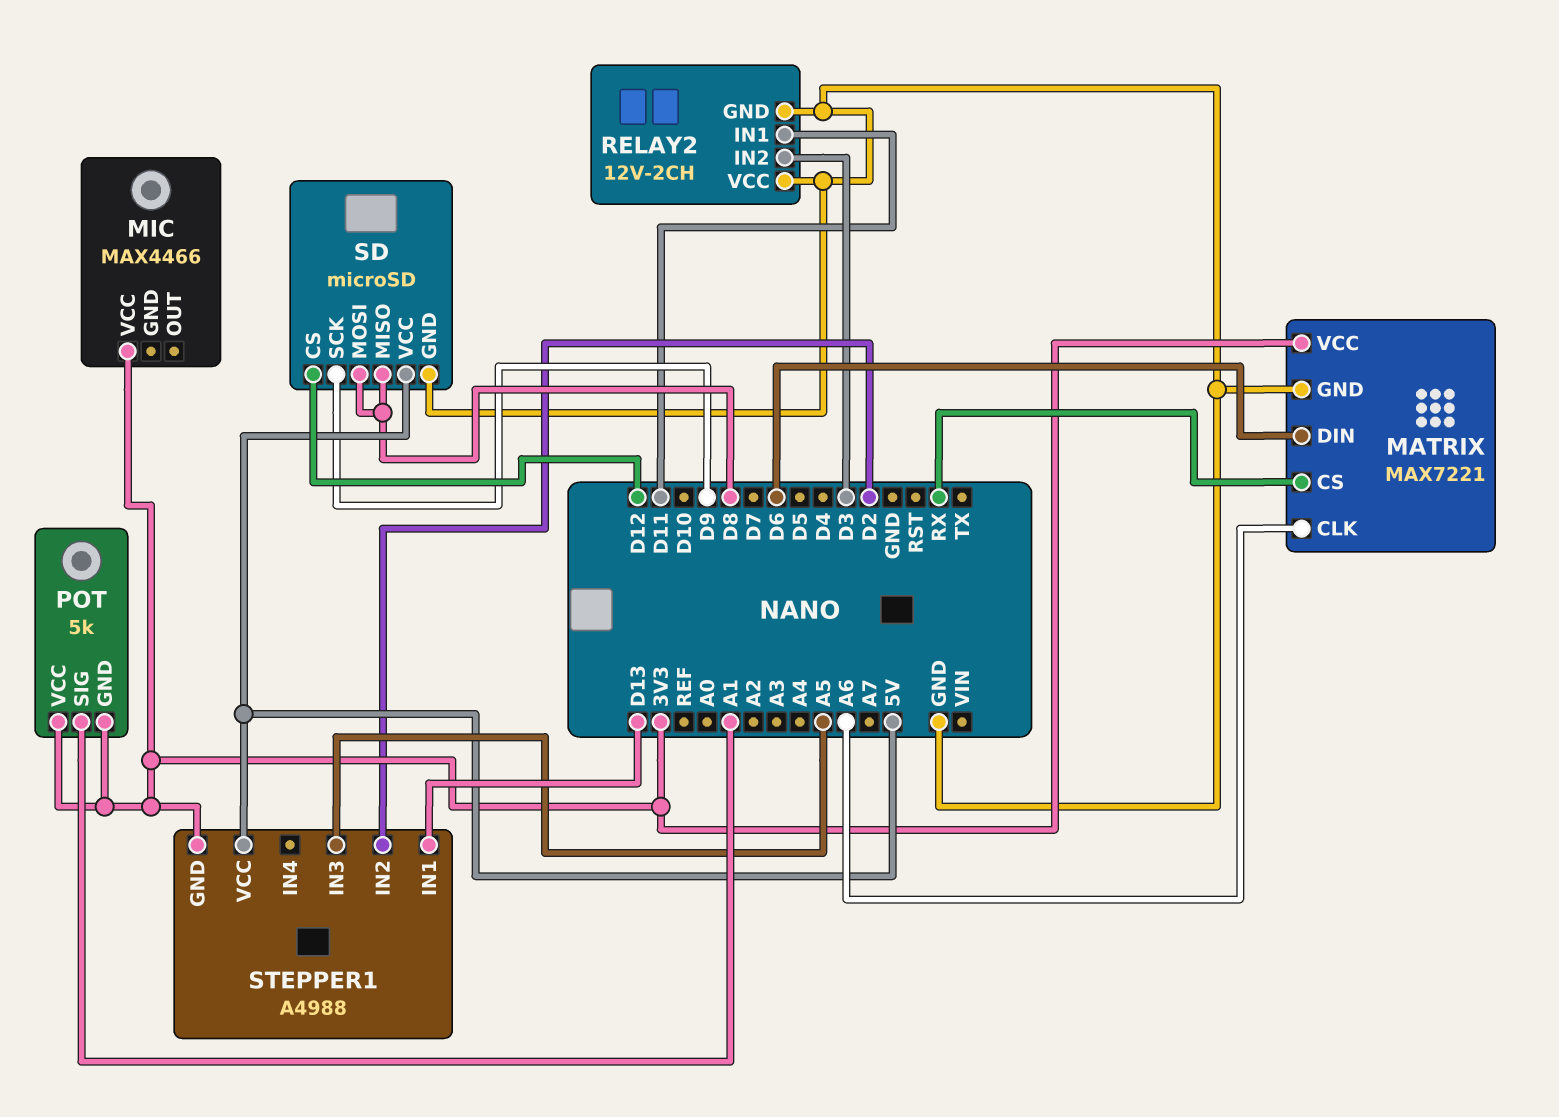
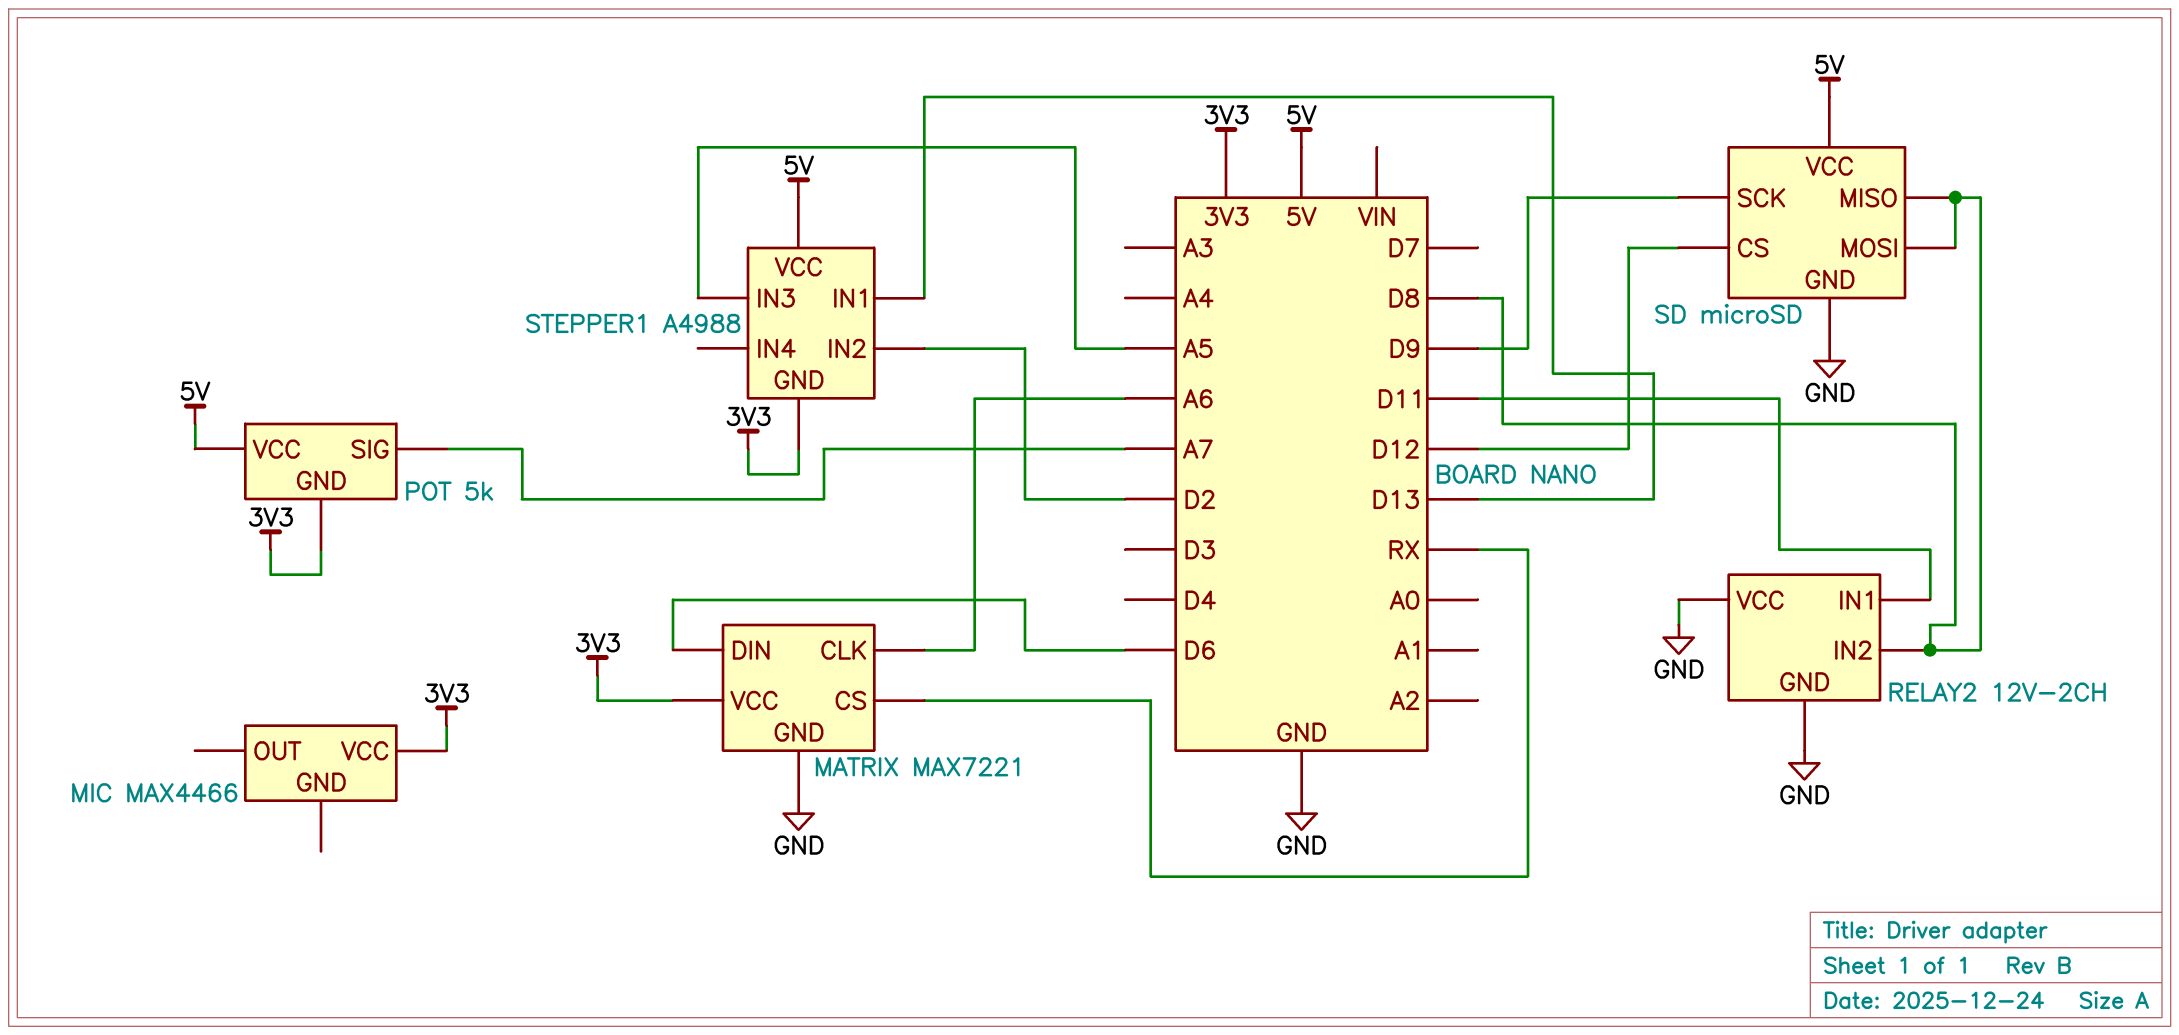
POT pin SIG: A1 -> A7
POT pin VCC: 3V3 -> 5V
RELAY2 pin IN2: D3 -> D8

